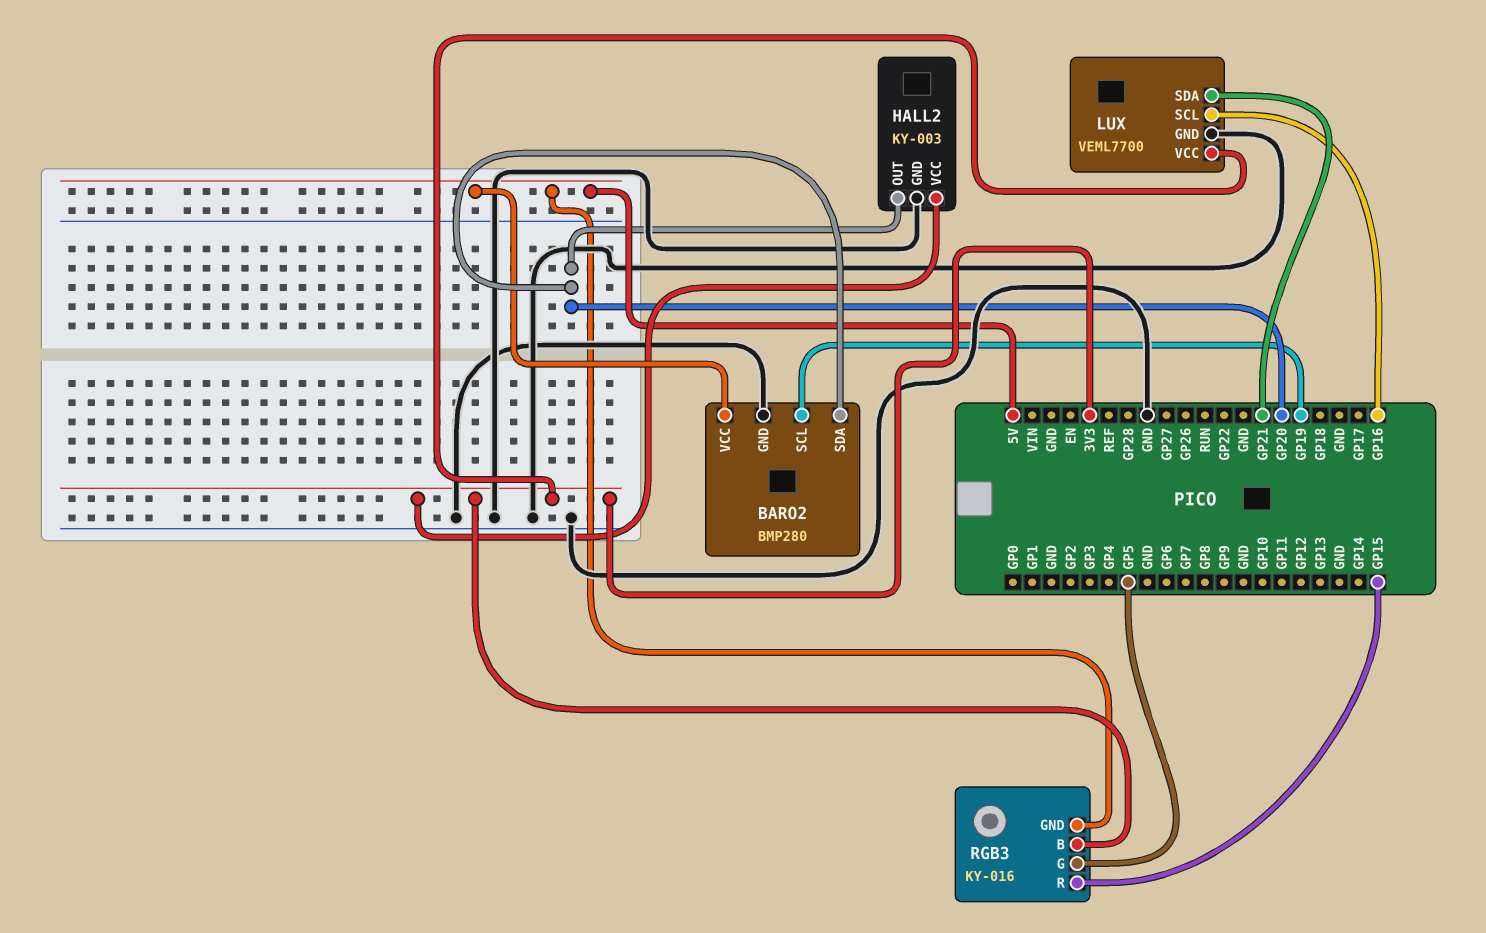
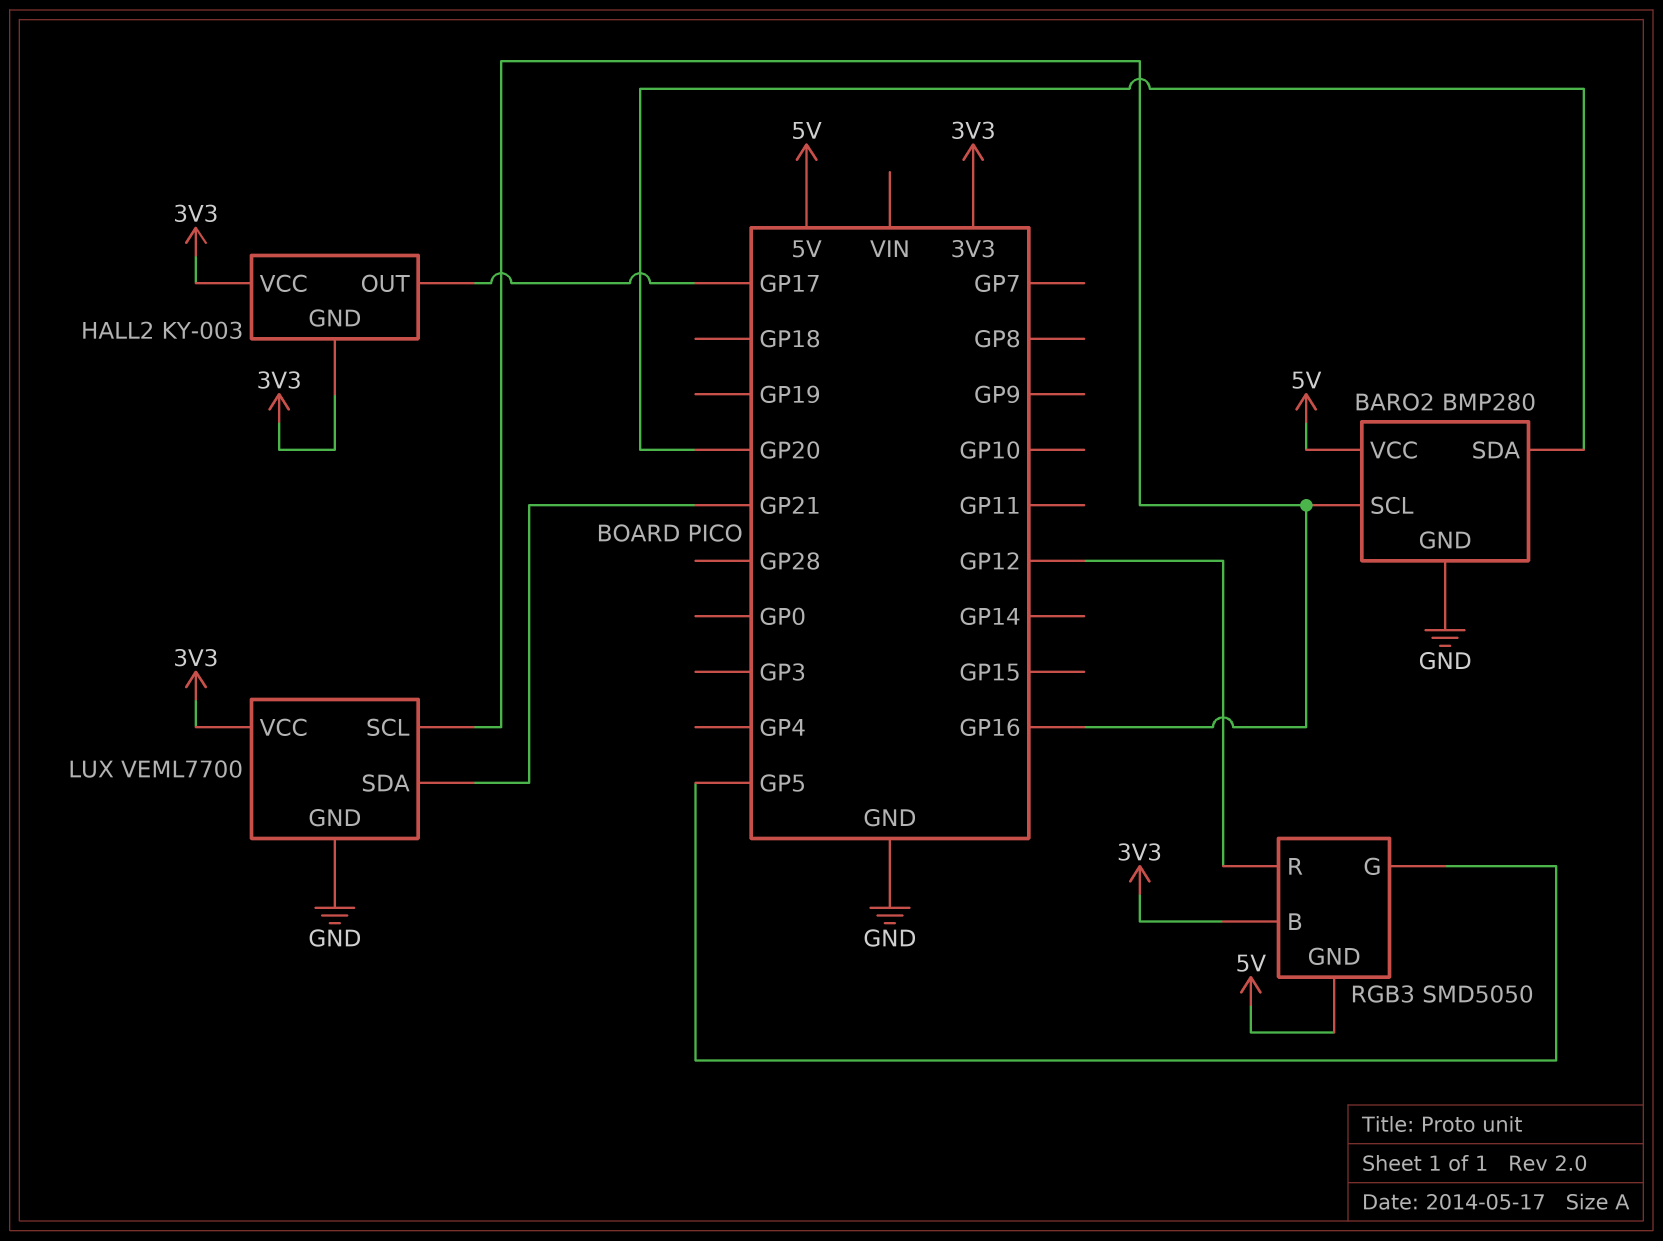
BARO2 pin SCL: GP19 -> GP16
HALL2 pin GND: GND -> 3V3
HALL2 pin OUT: GP20 -> GP17
RGB3: KY-016 -> SMD5050
RGB3 pin R: GP15 -> GP12

